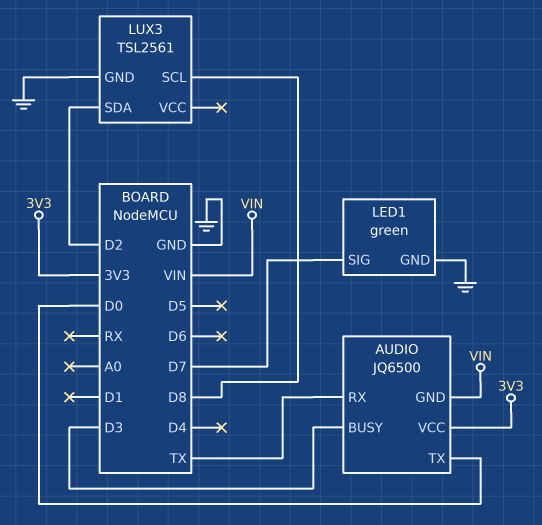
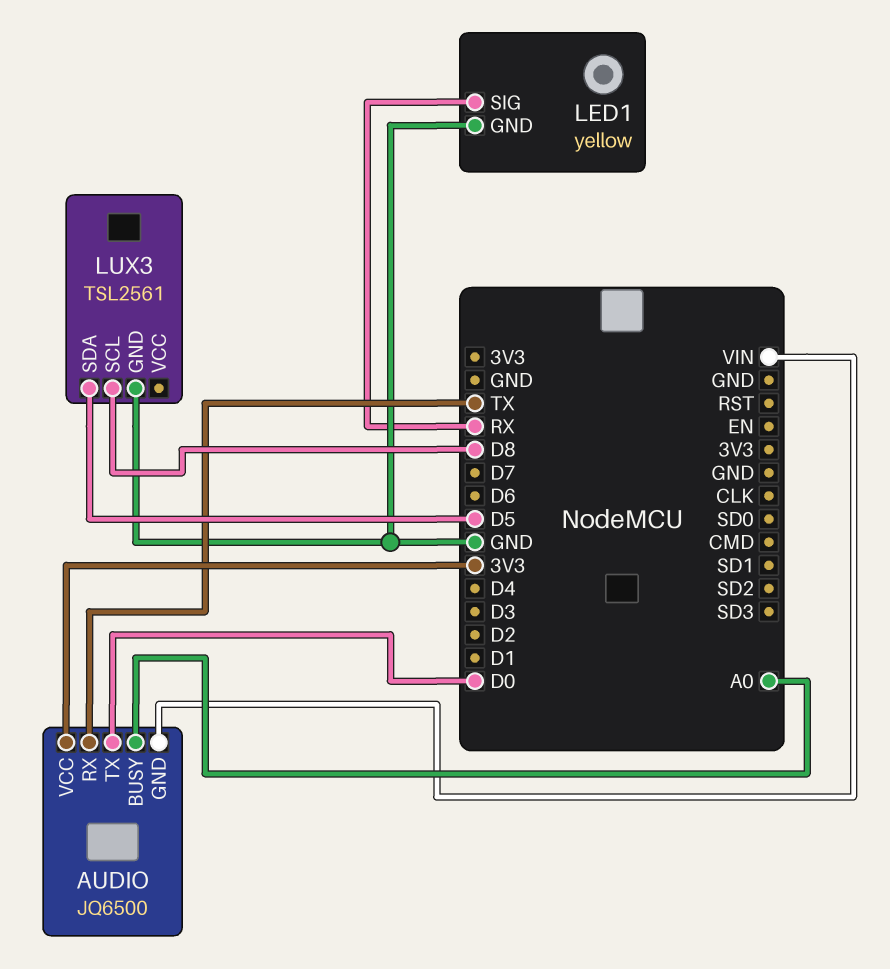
AUDIO pin BUSY: D3 -> A0
LED1: green -> yellow
LED1 pin SIG: D7 -> RX
LUX3 pin SDA: D2 -> D5

